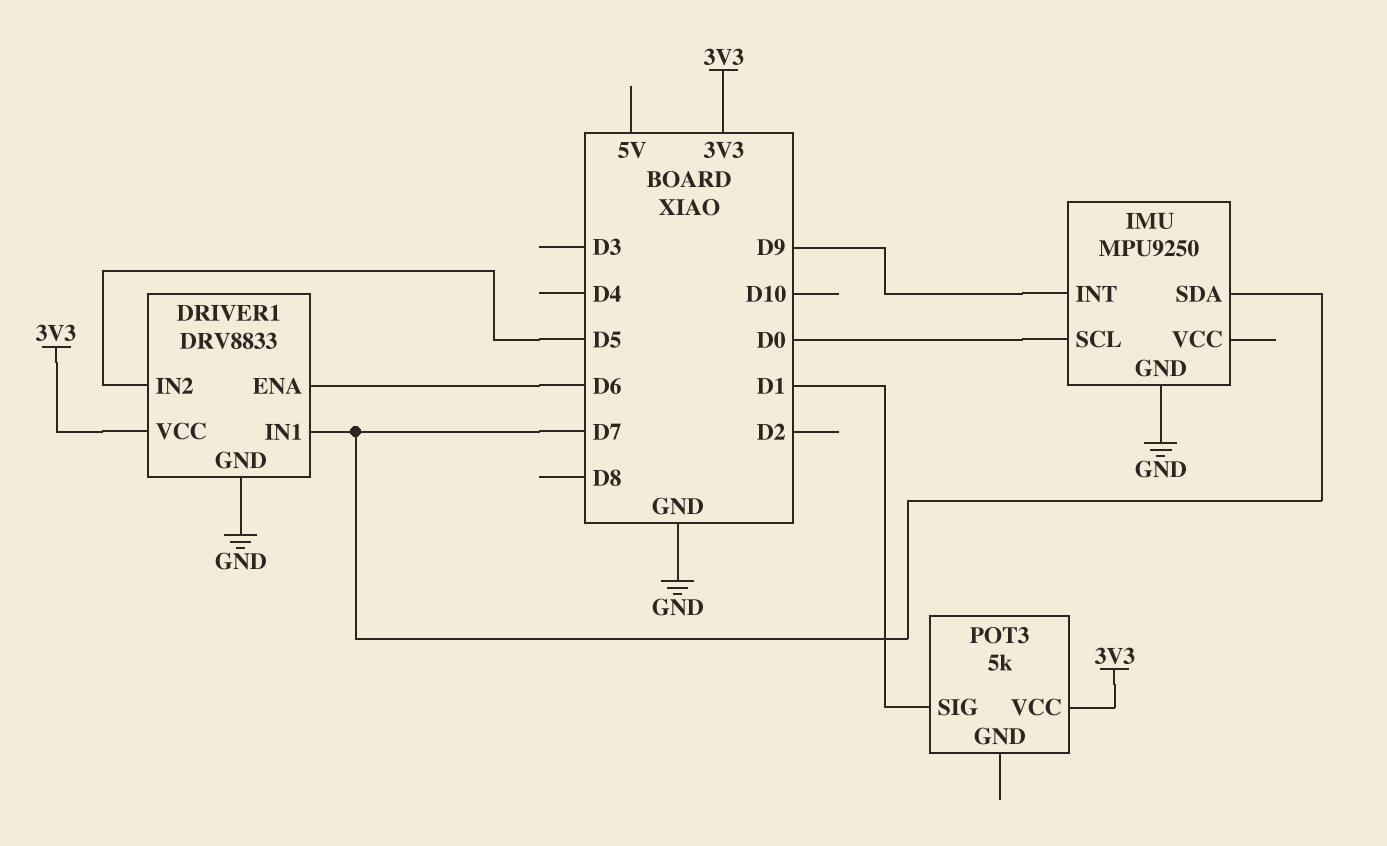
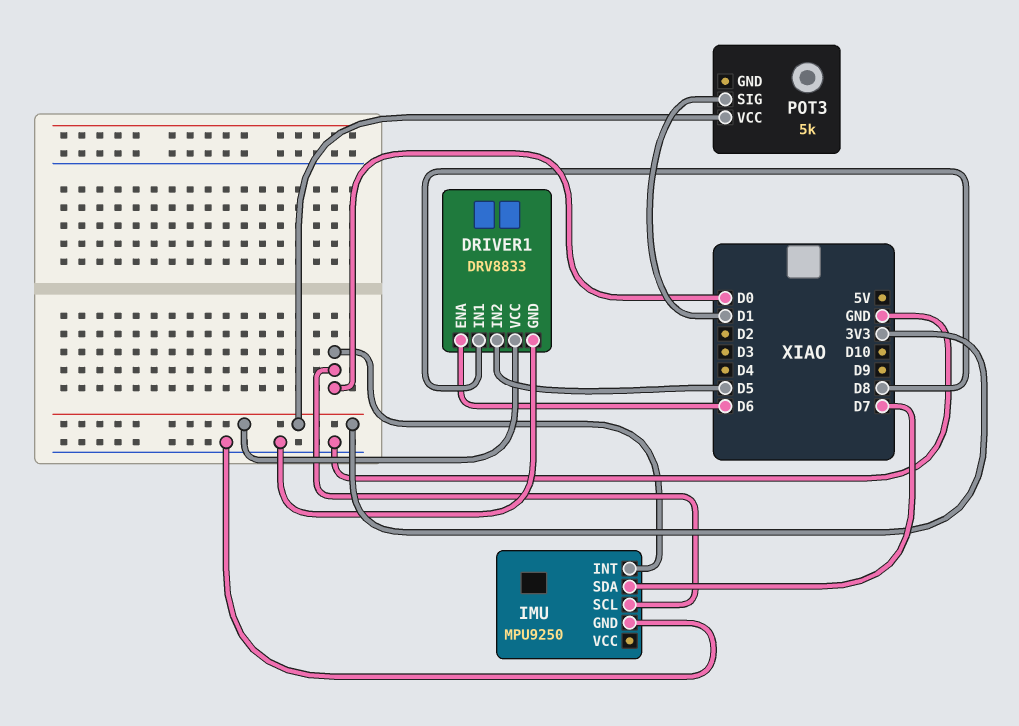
DRIVER1 pin IN1: D7 -> D8
IMU pin INT: D9 -> D0

